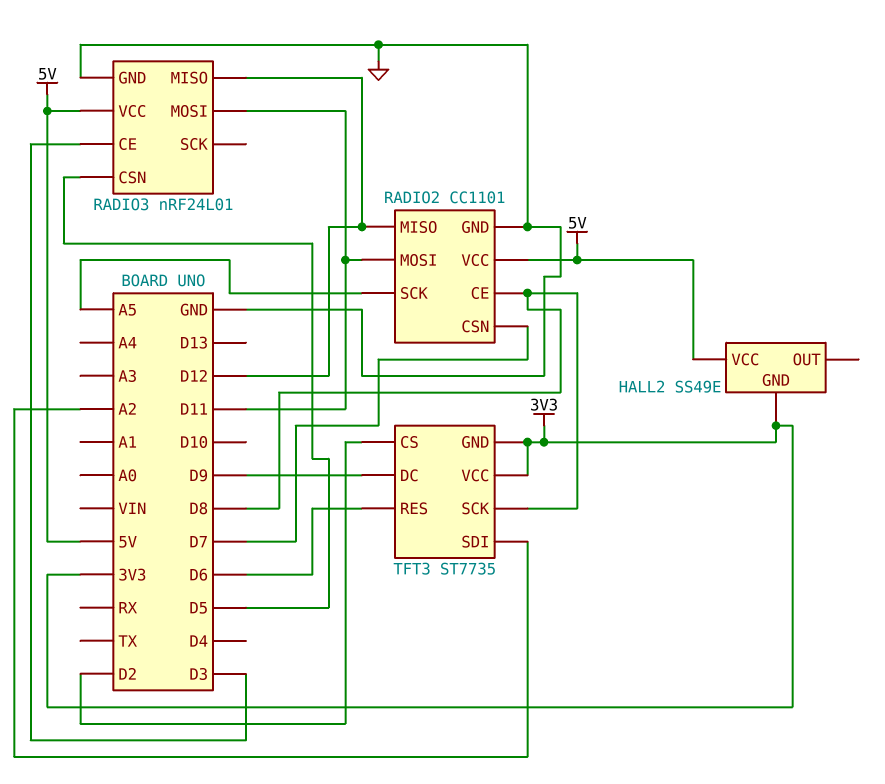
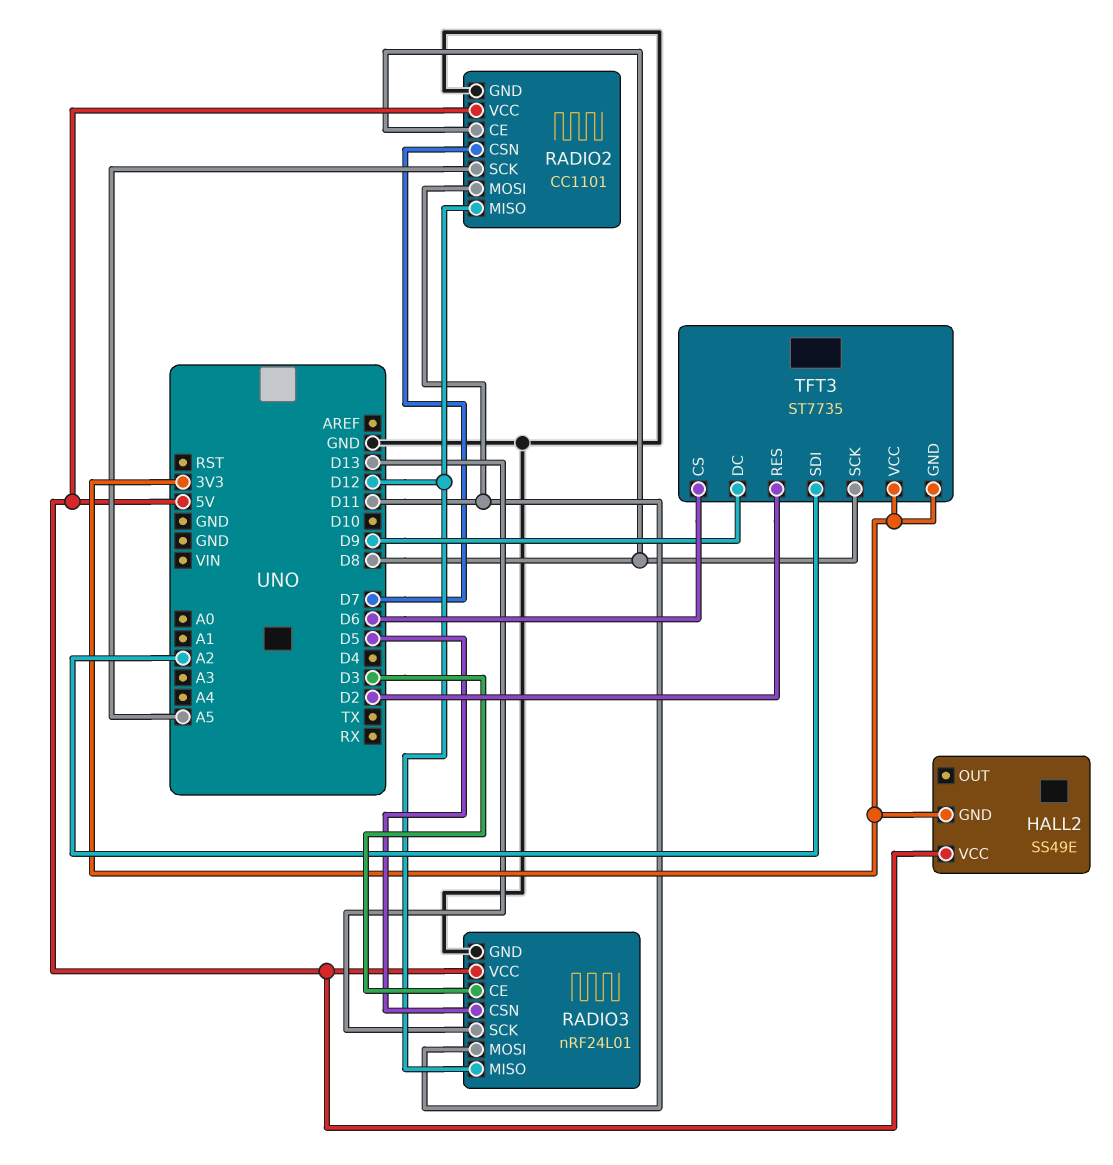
RADIO3 pin SCK: none -> D13
TFT3 pin CS: D2 -> D6
TFT3 pin RES: D6 -> D2

